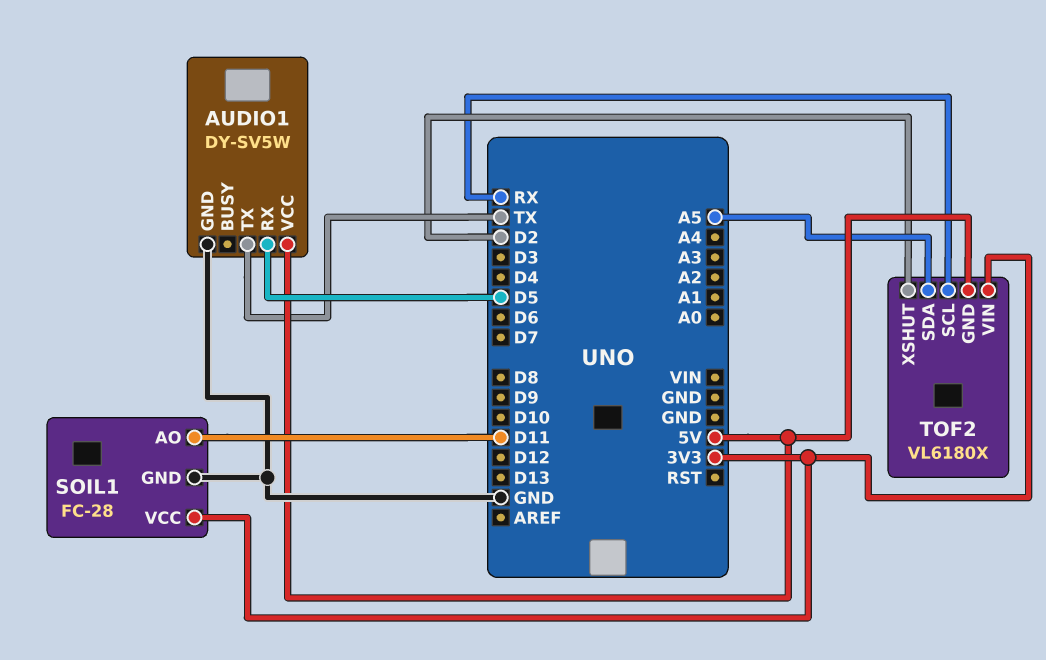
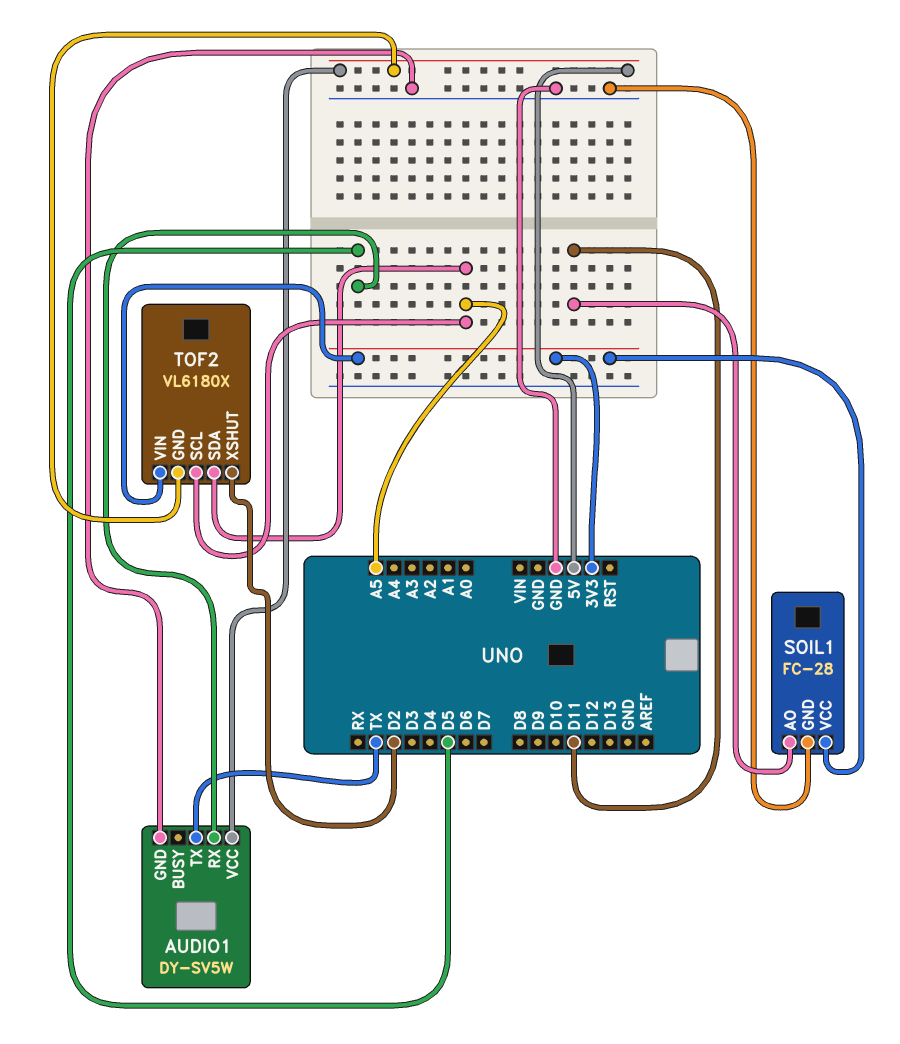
TOF2 pin SCL: RX -> A5

